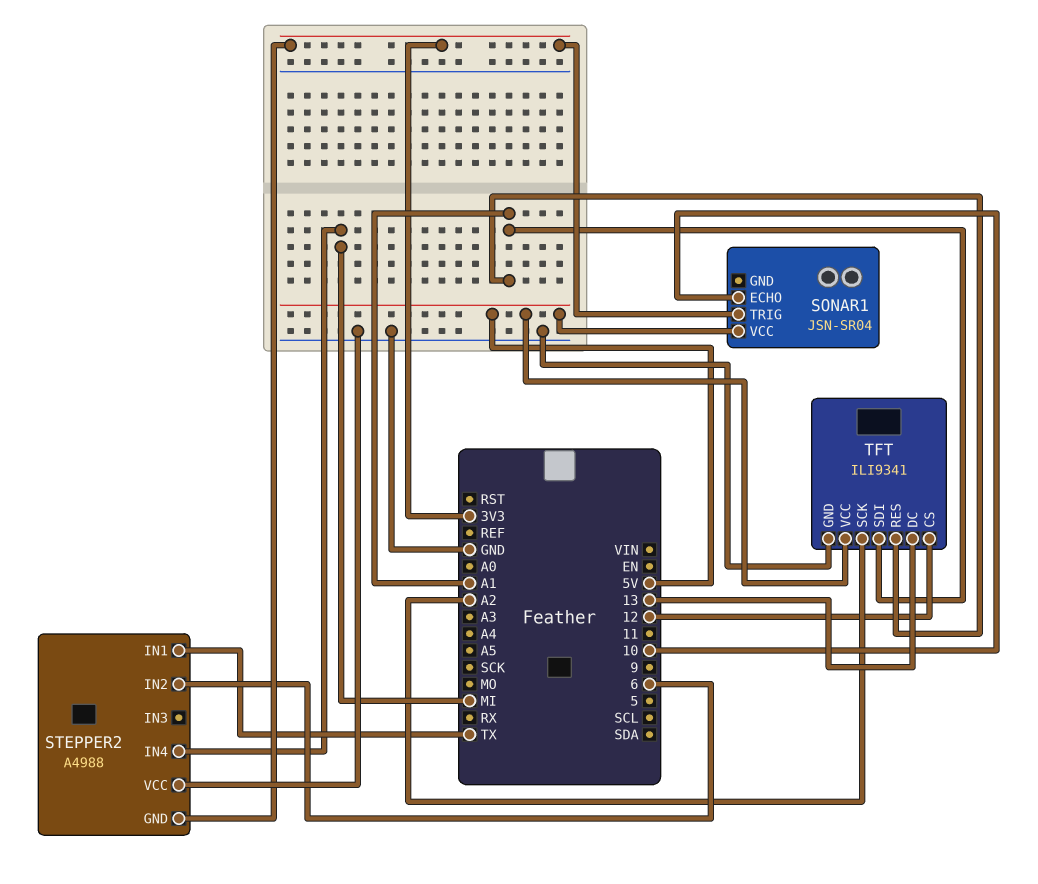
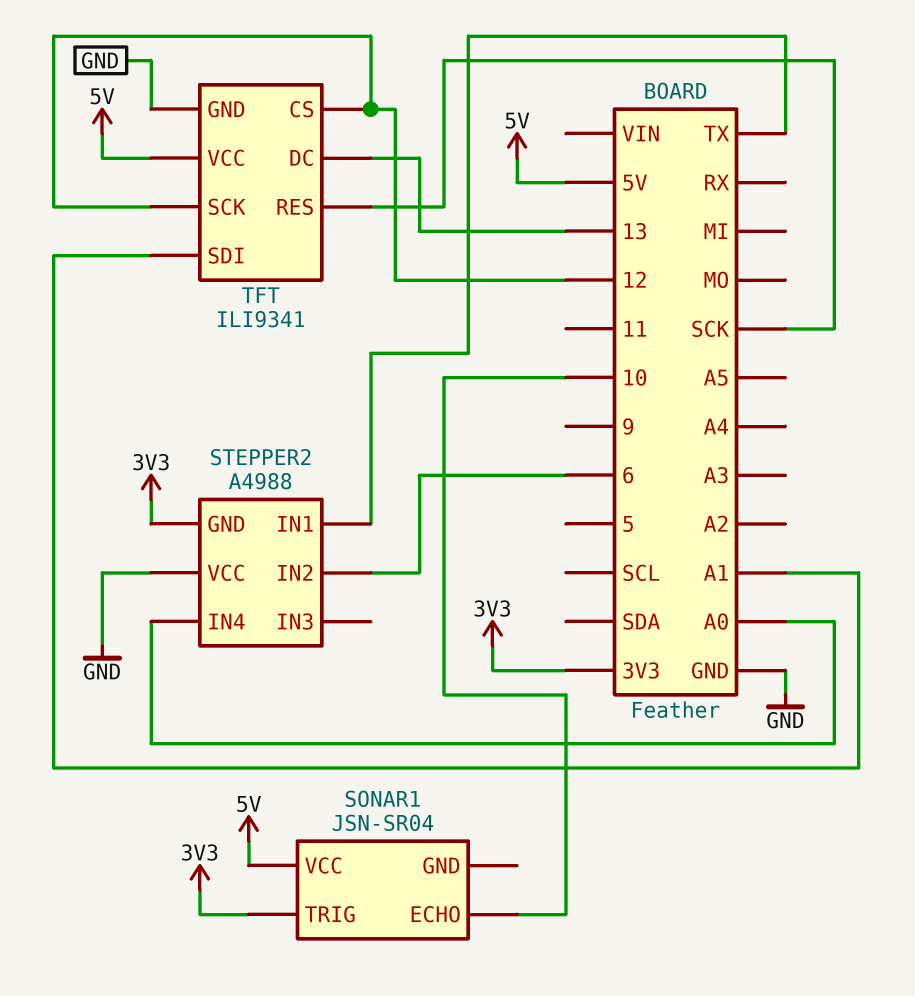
STEPPER2 pin IN4: MI -> A0
TFT pin RES: A1 -> SCK
TFT pin SCK: A2 -> 12

